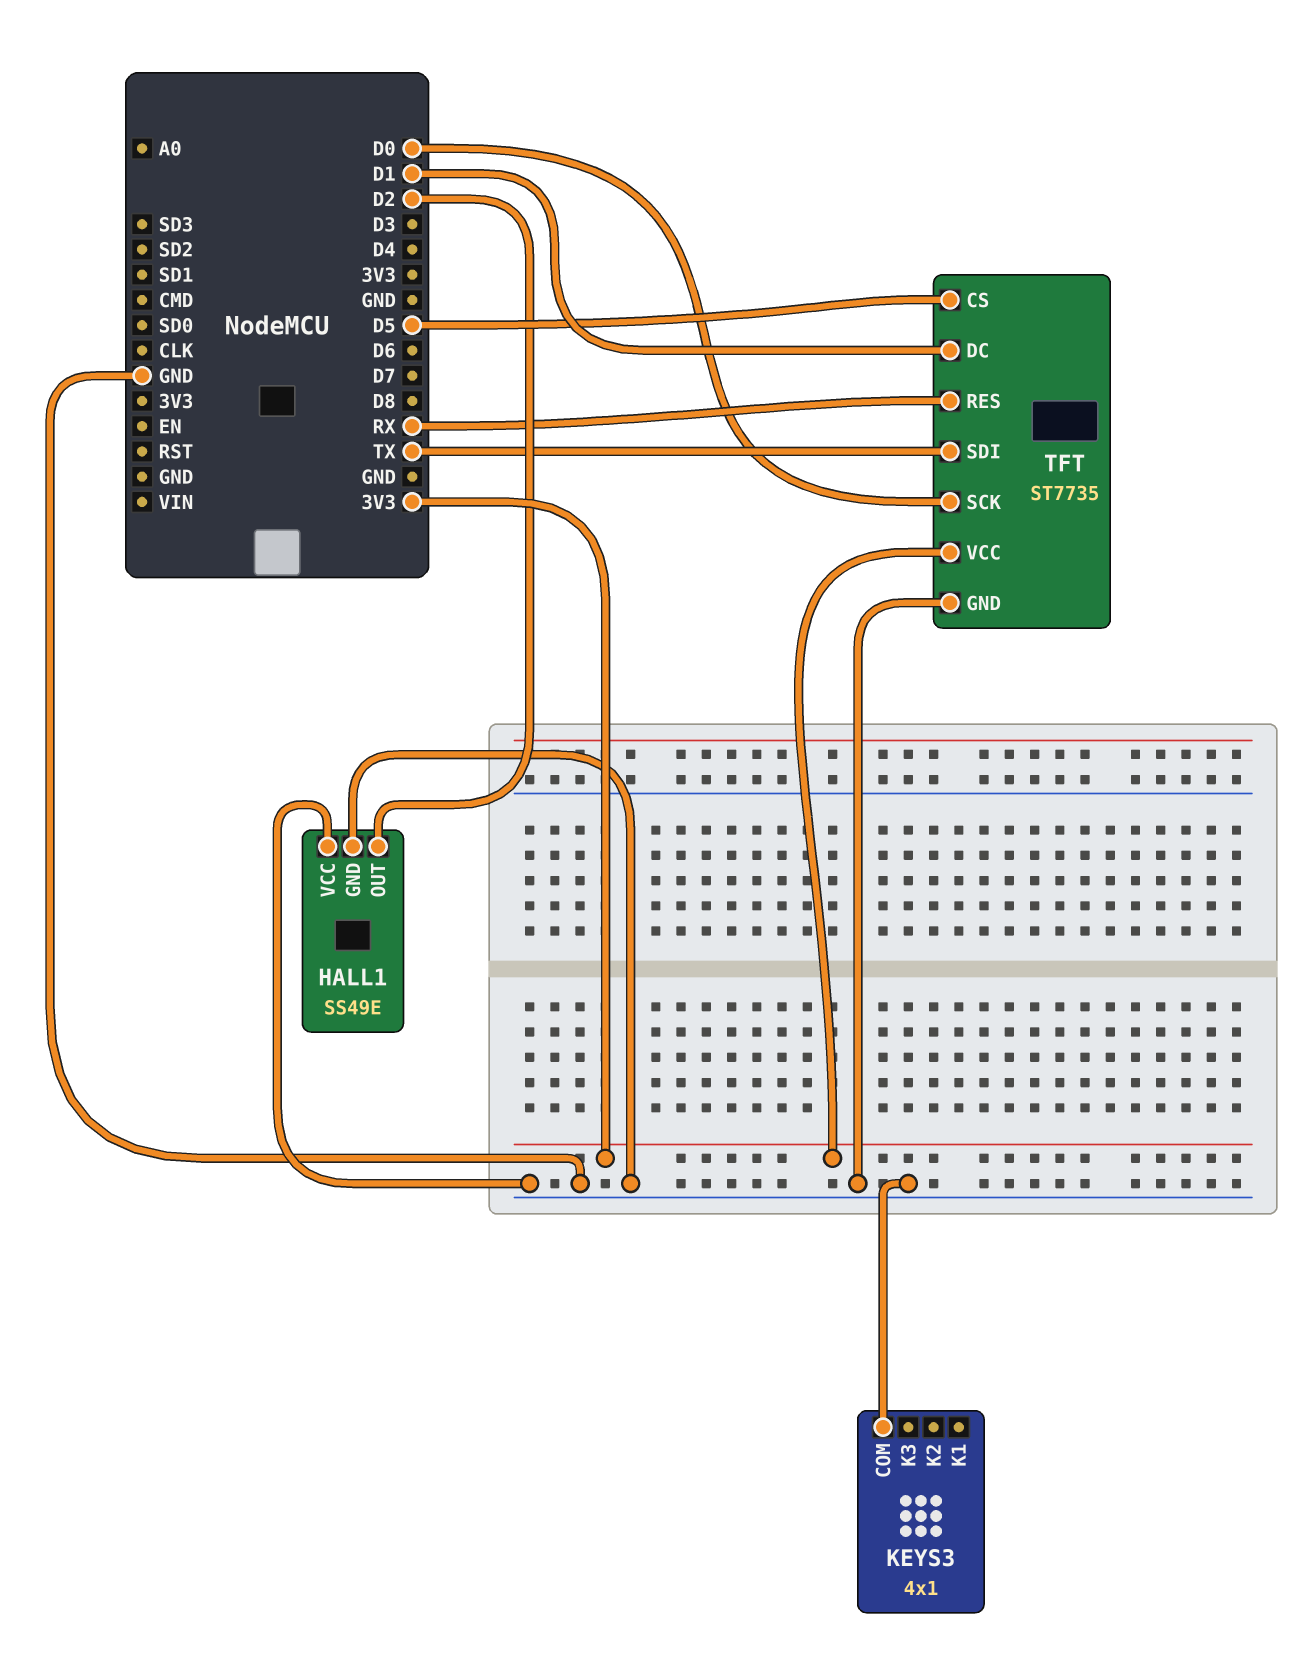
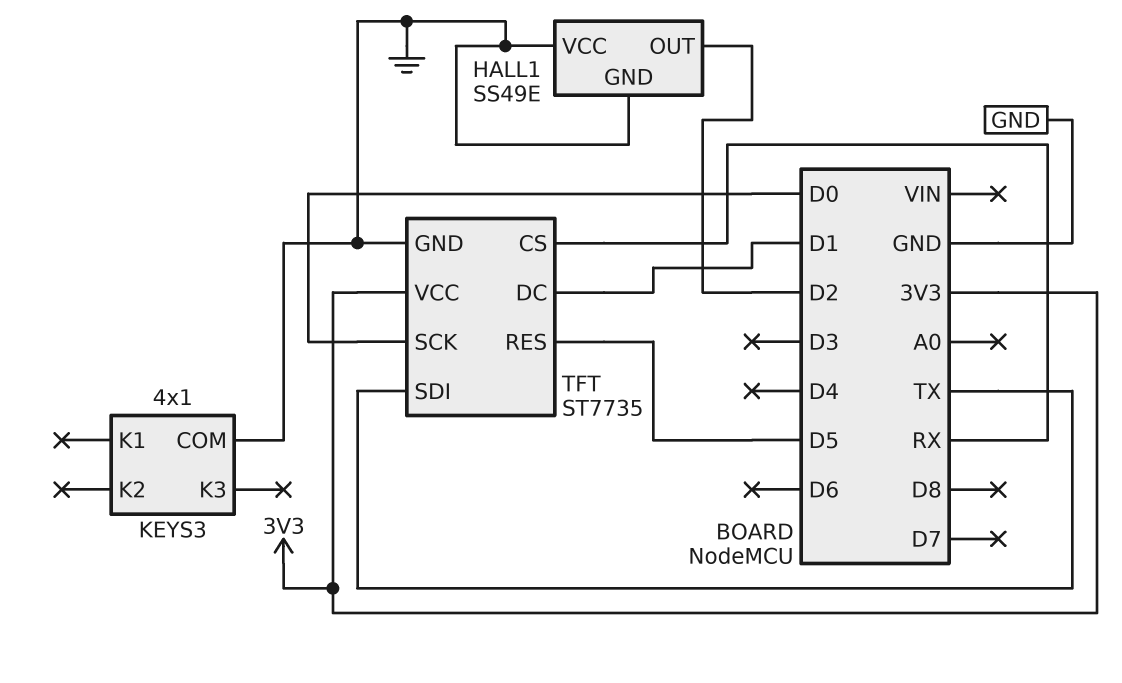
TFT pin CS: D5 -> RX
TFT pin RES: RX -> D5

